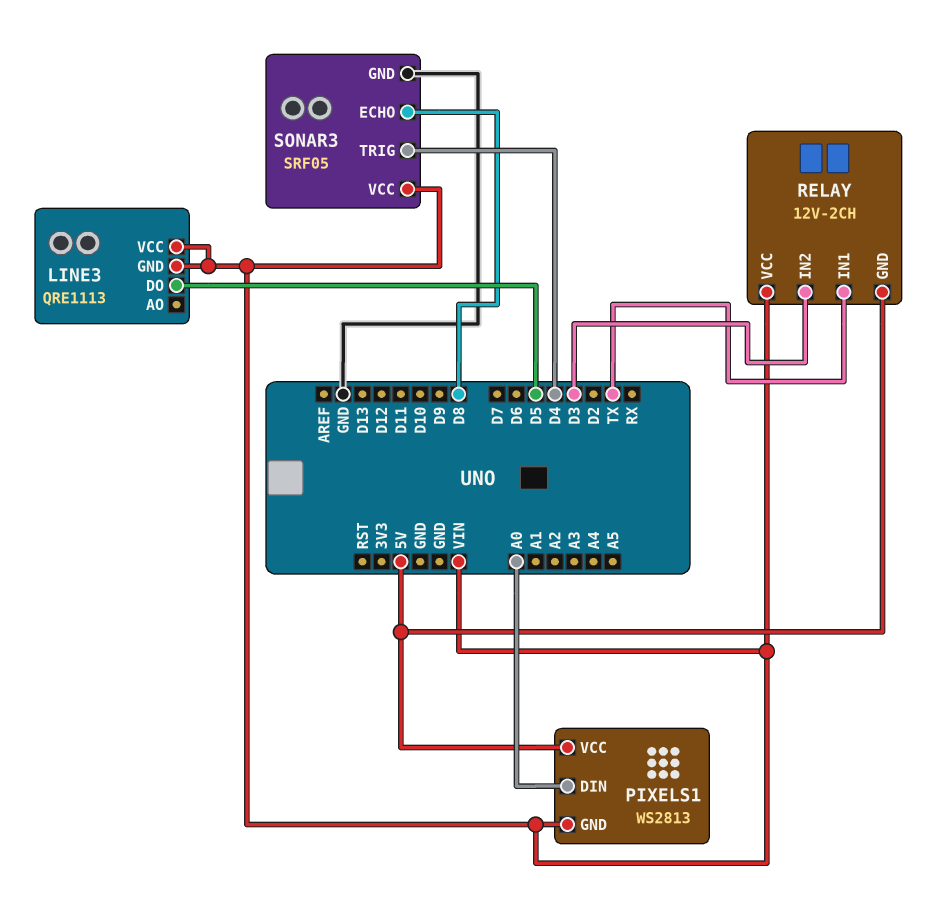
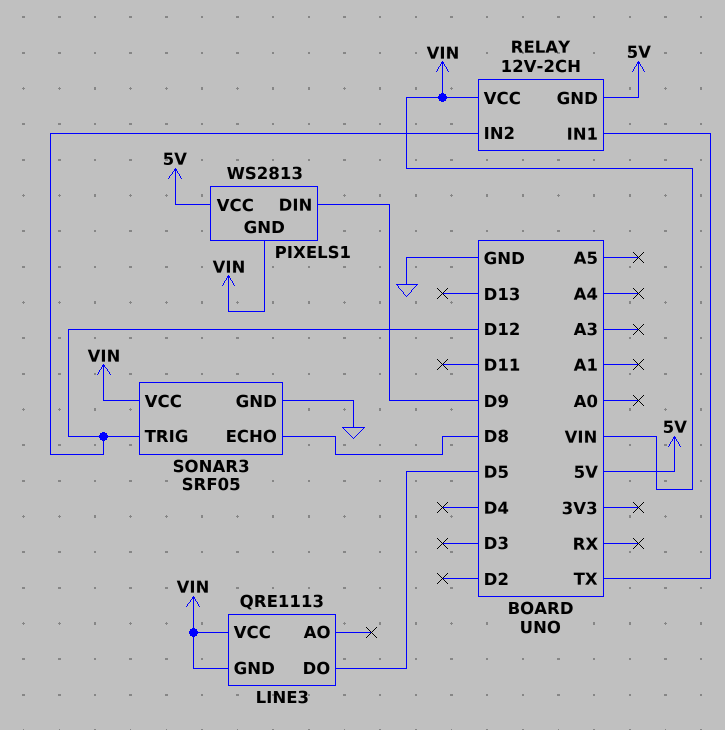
PIXELS1 pin DIN: A0 -> D9
RELAY pin IN2: D3 -> D12
SONAR3 pin TRIG: D4 -> D12

